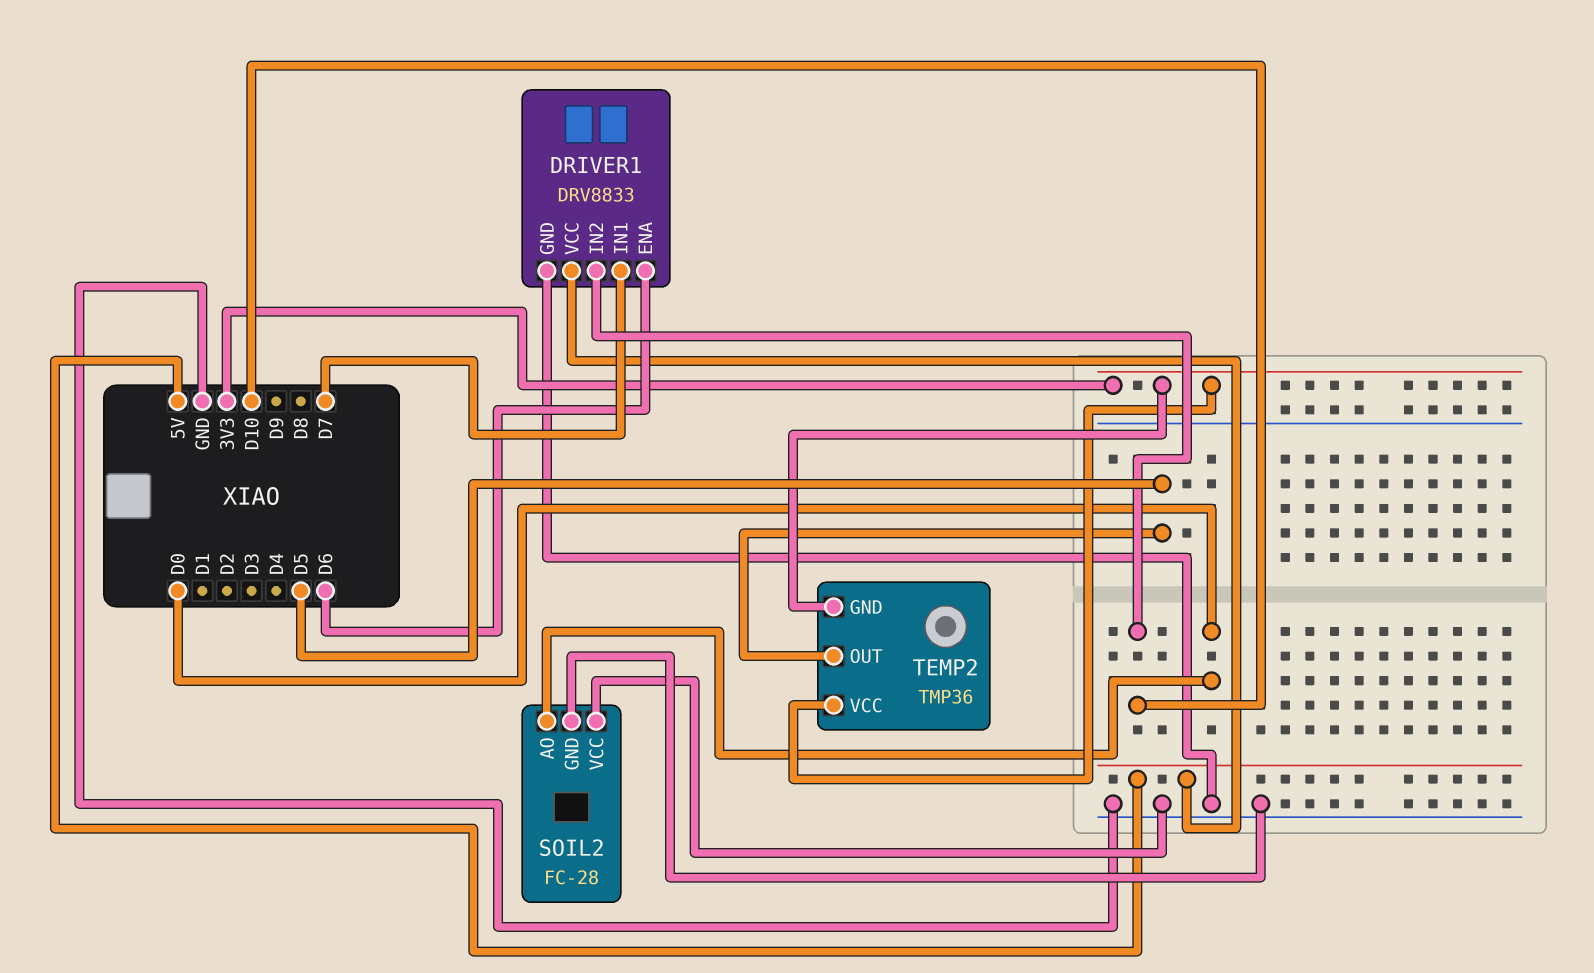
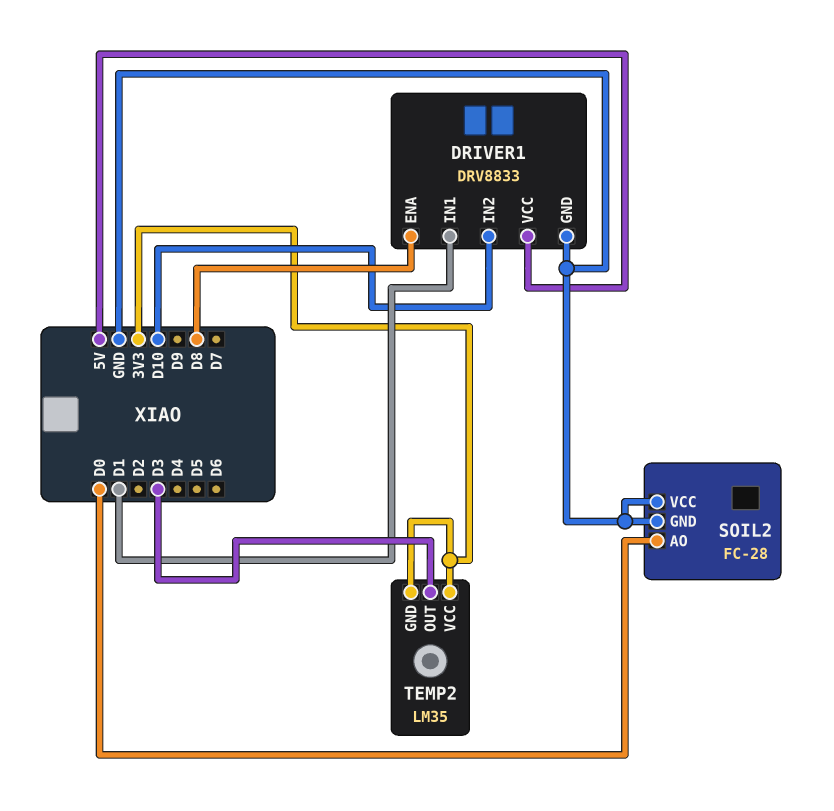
DRIVER1 pin ENA: D6 -> D8
DRIVER1 pin IN1: D7 -> D1
TEMP2: TMP36 -> LM35
TEMP2 pin OUT: D5 -> D3

